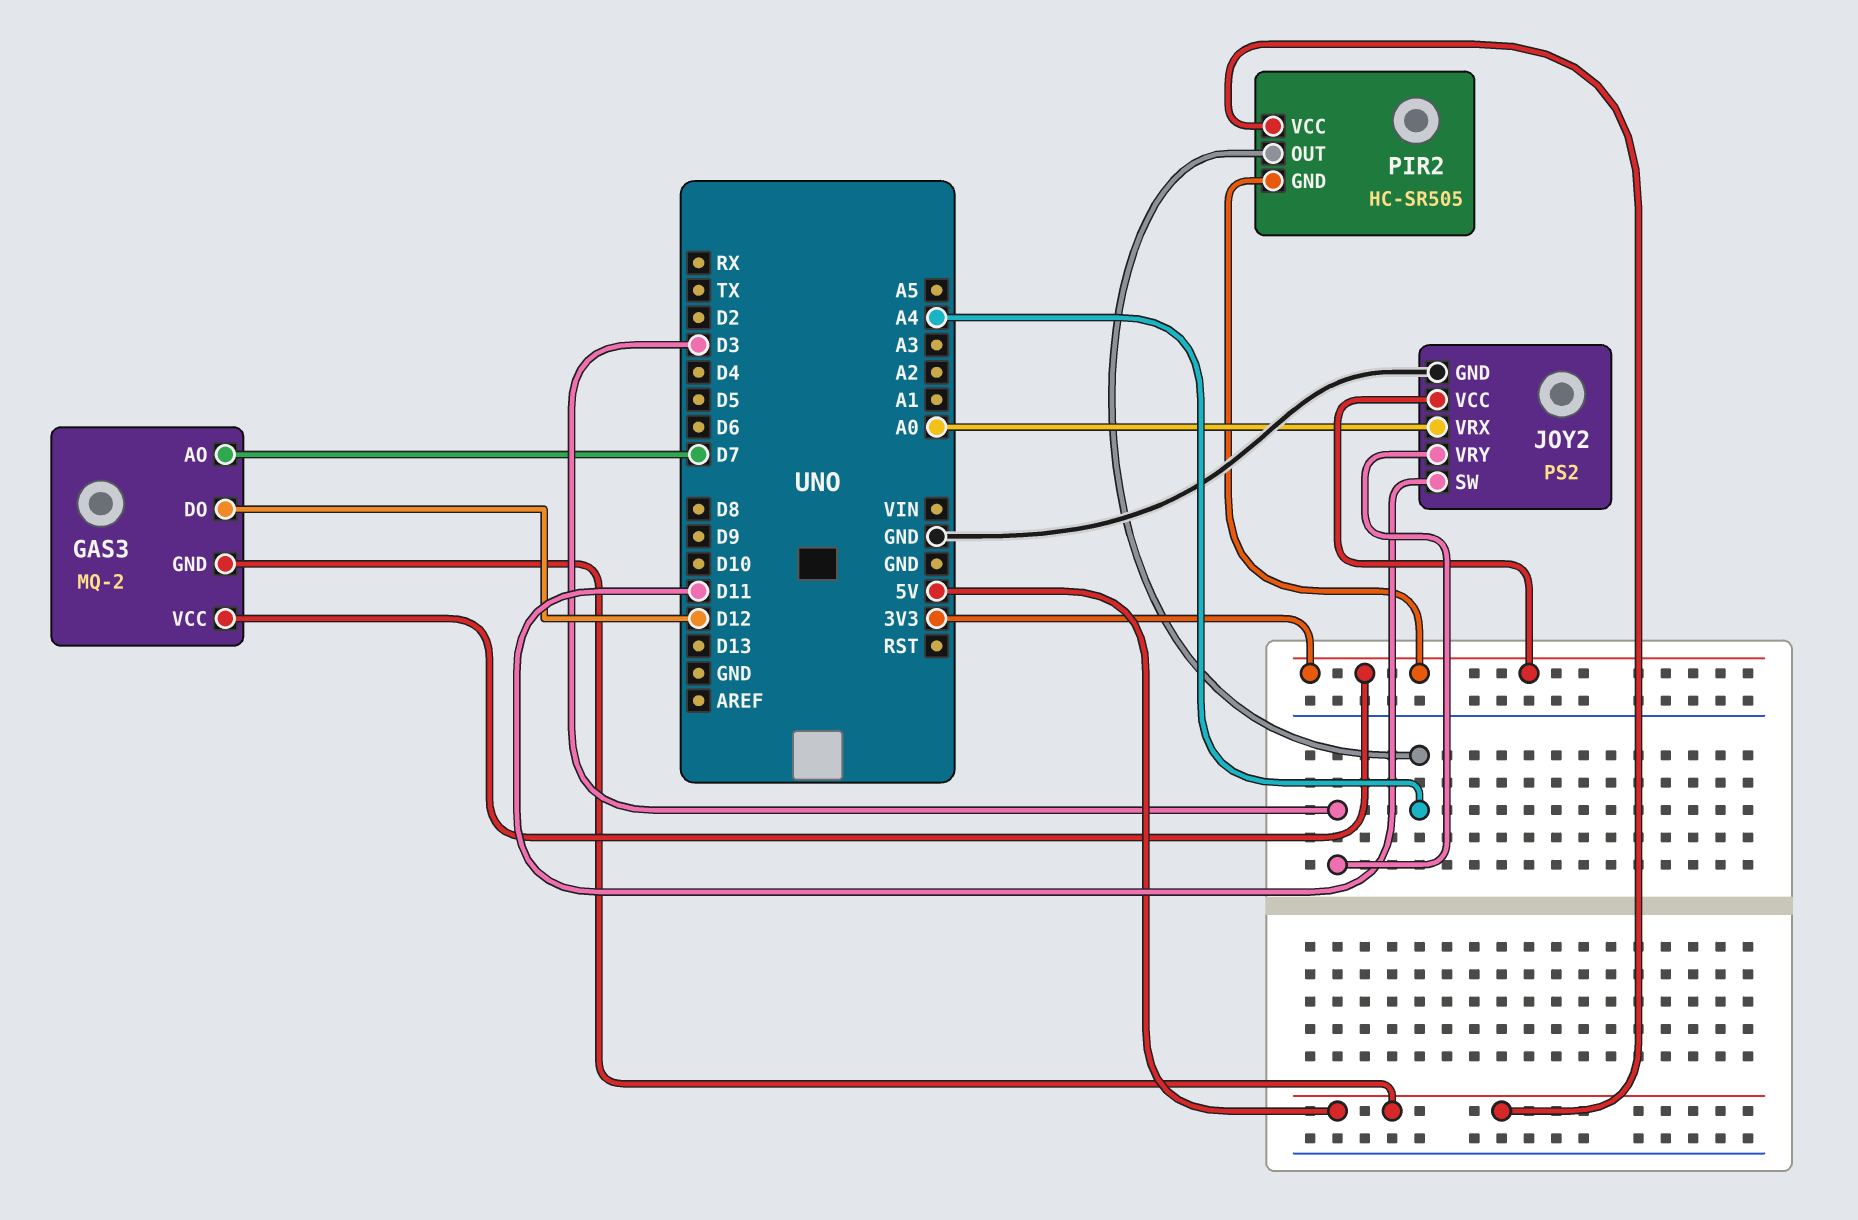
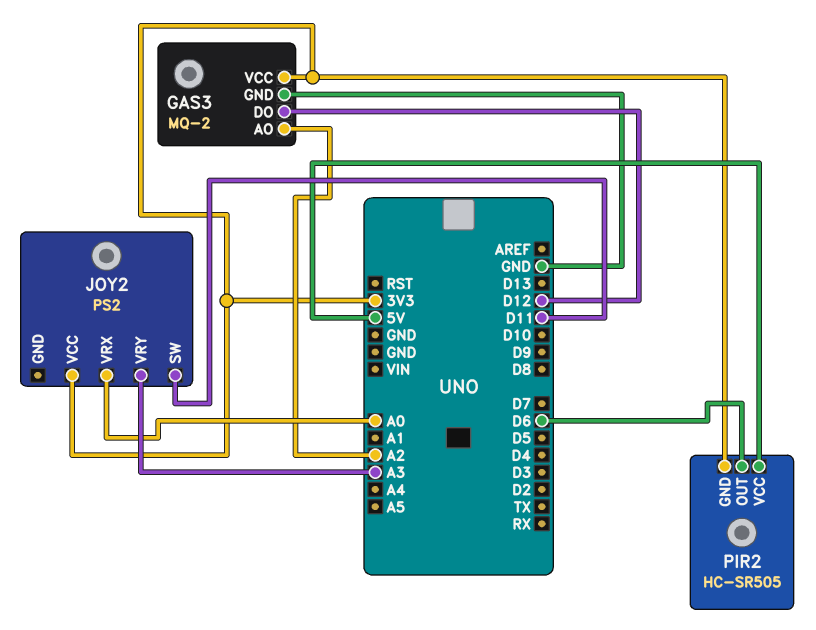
GAS3 pin AO: D7 -> A2
GAS3 pin GND: 5V -> GND
JOY2 pin GND: GND -> none
JOY2 pin VRY: D3 -> A3
PIR2 pin OUT: A4 -> D6

